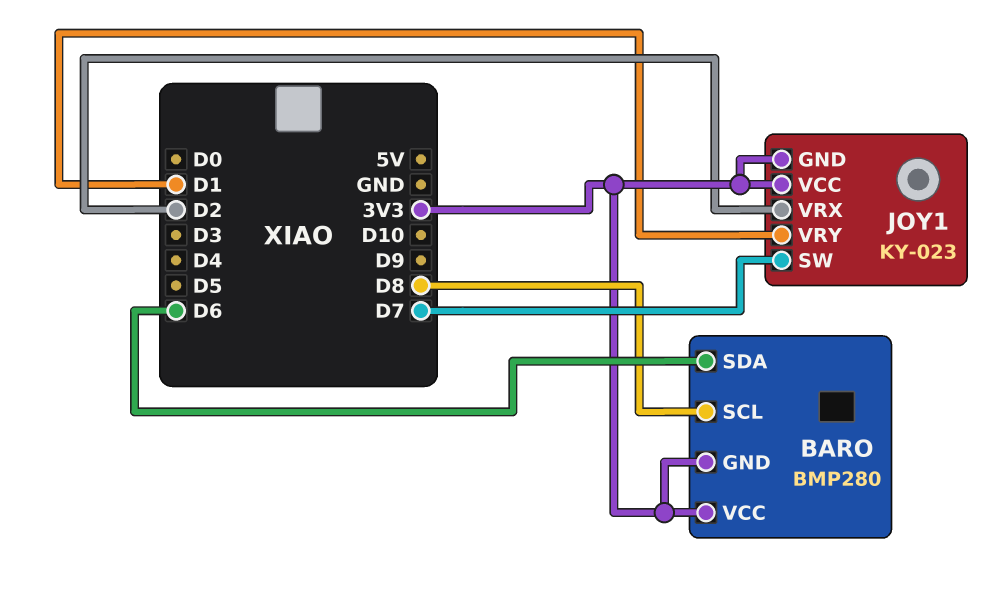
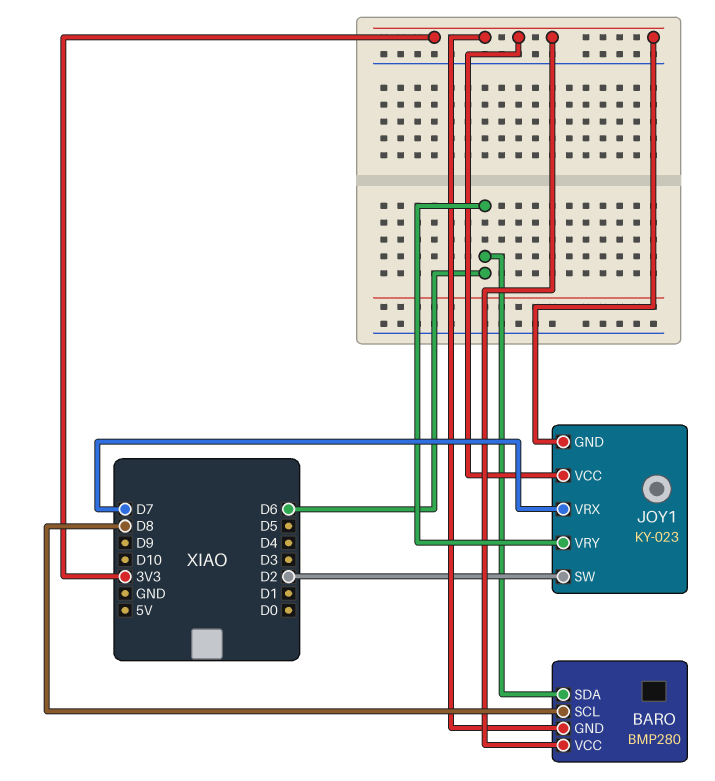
JOY1 pin SW: D7 -> D2
JOY1 pin VRX: D2 -> D7
JOY1 pin VRY: D1 -> D6

